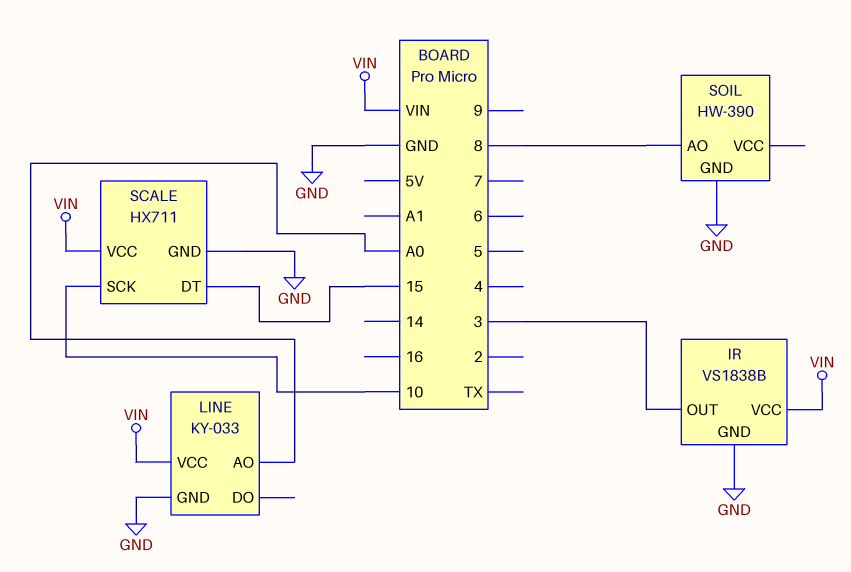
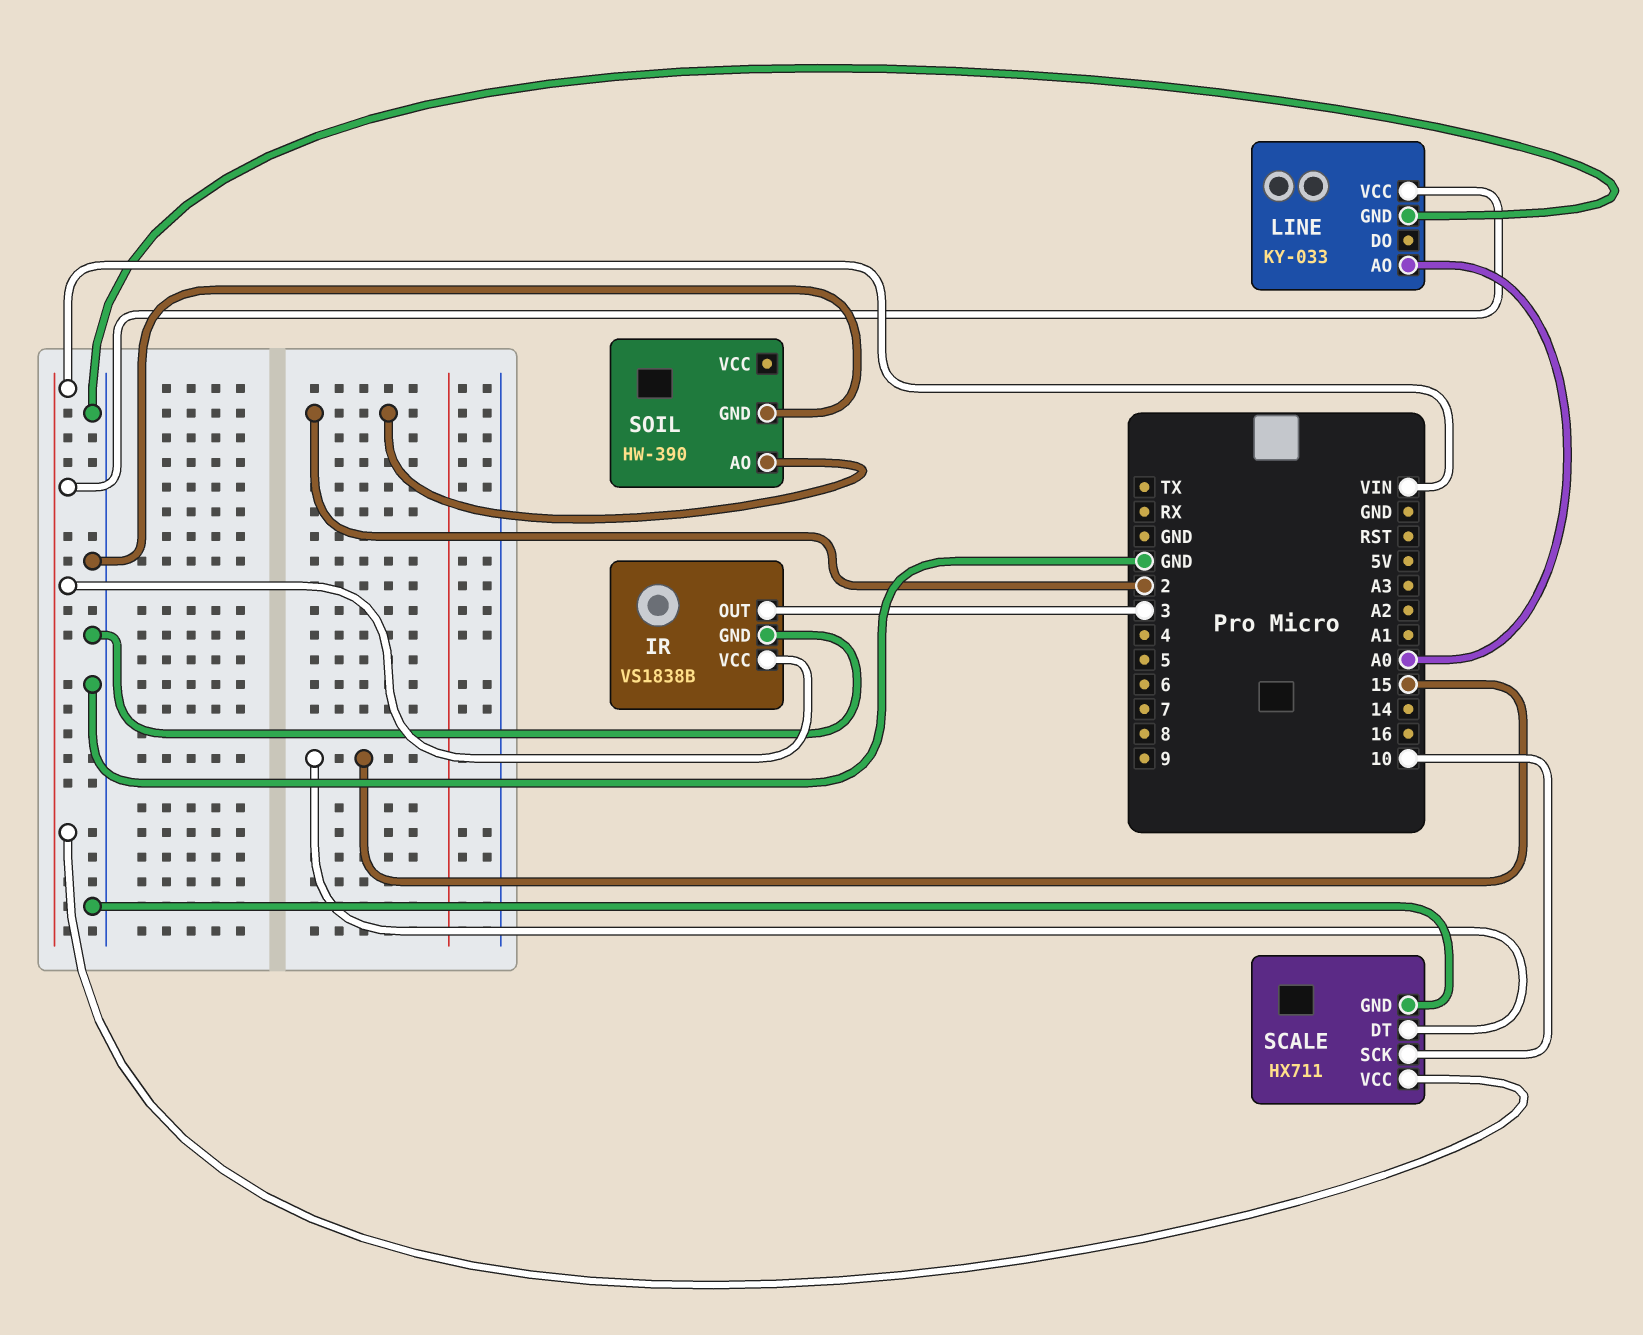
SOIL pin AO: 8 -> 2

